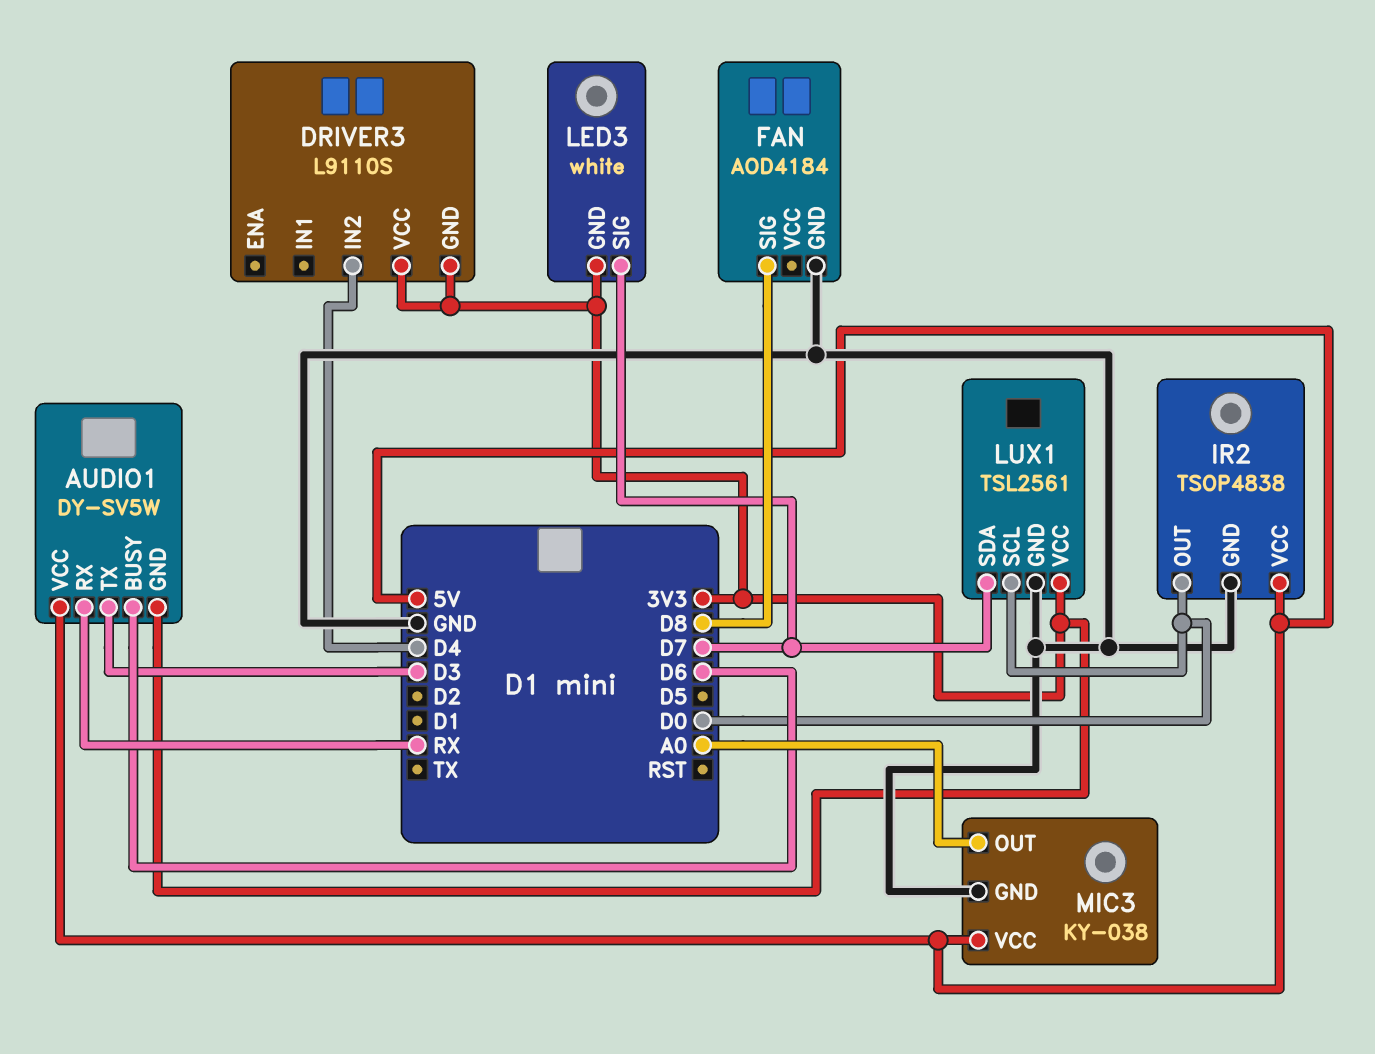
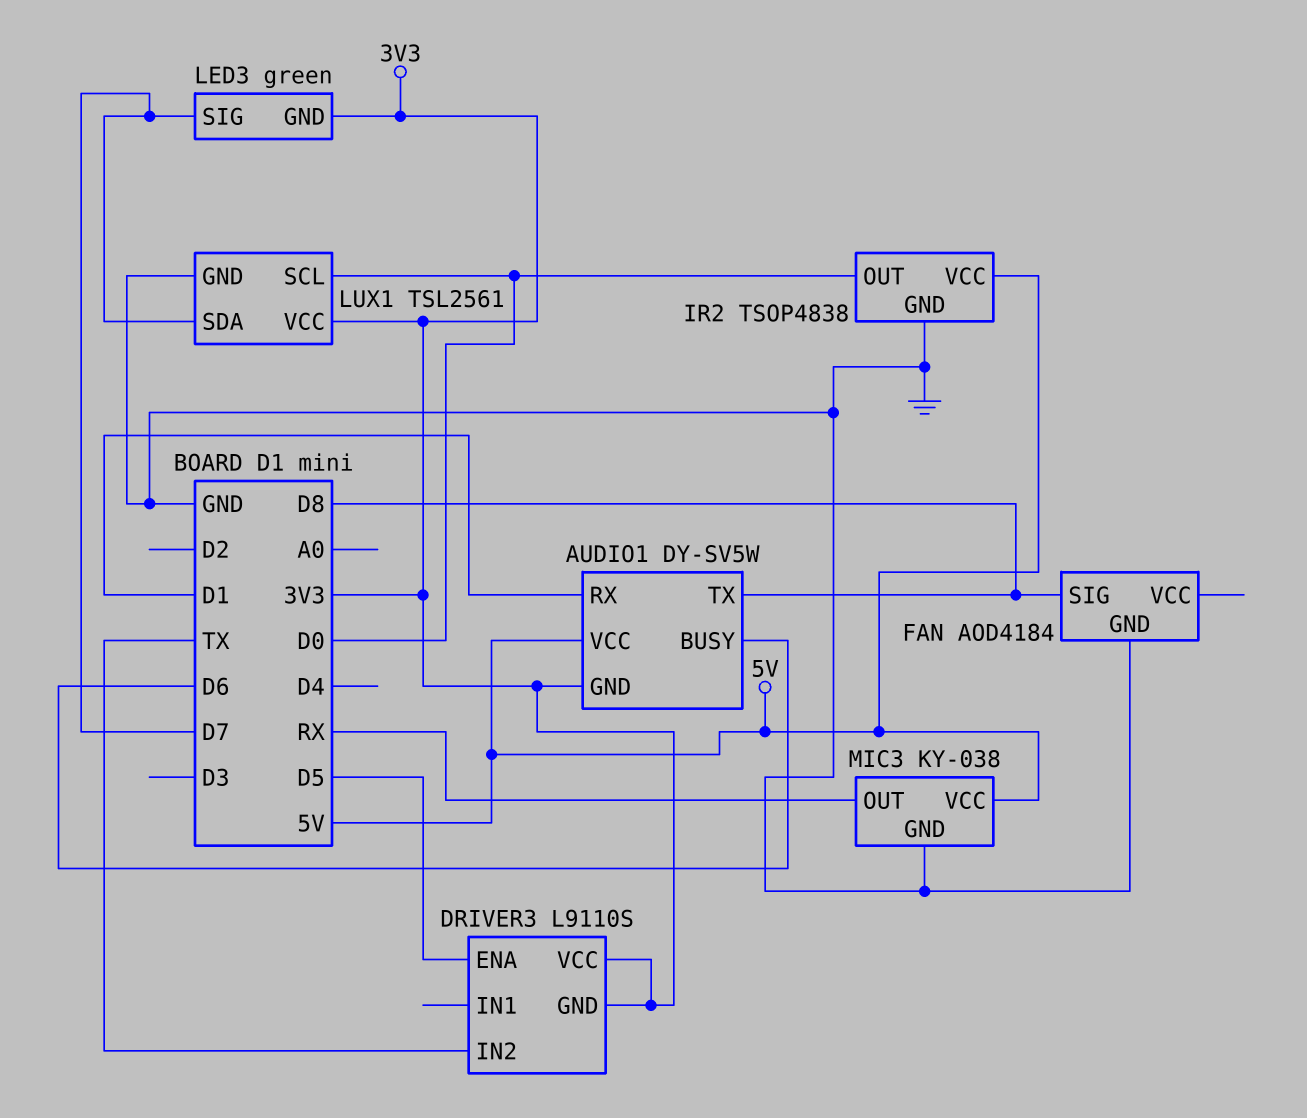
AUDIO1 pin RX: RX -> D1
AUDIO1 pin TX: D3 -> D8
DRIVER3 pin ENA: none -> D5
DRIVER3 pin IN2: D4 -> TX
LED3: white -> green
MIC3 pin OUT: A0 -> RX

